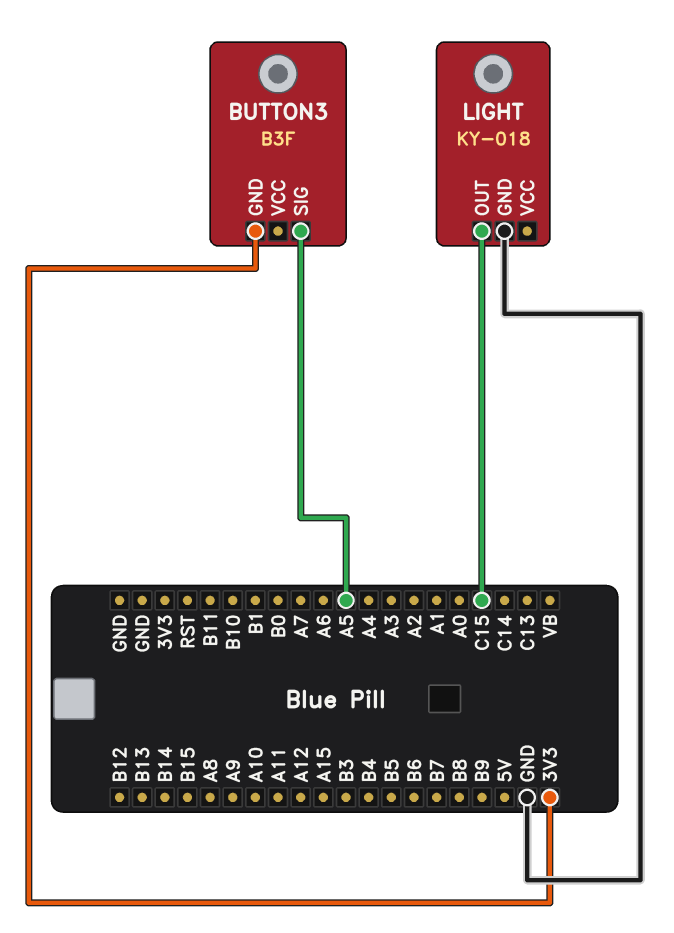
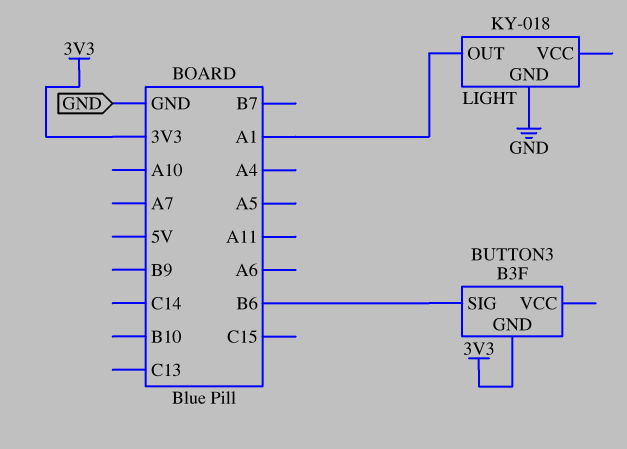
BUTTON3 pin SIG: A5 -> B6
LIGHT pin OUT: C15 -> A1

